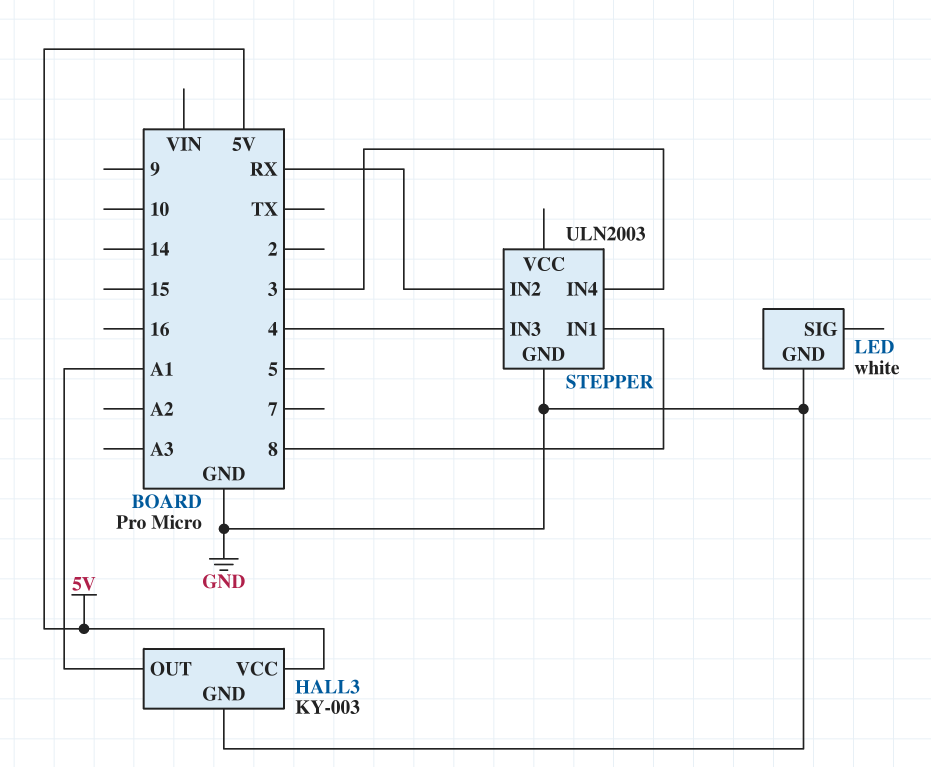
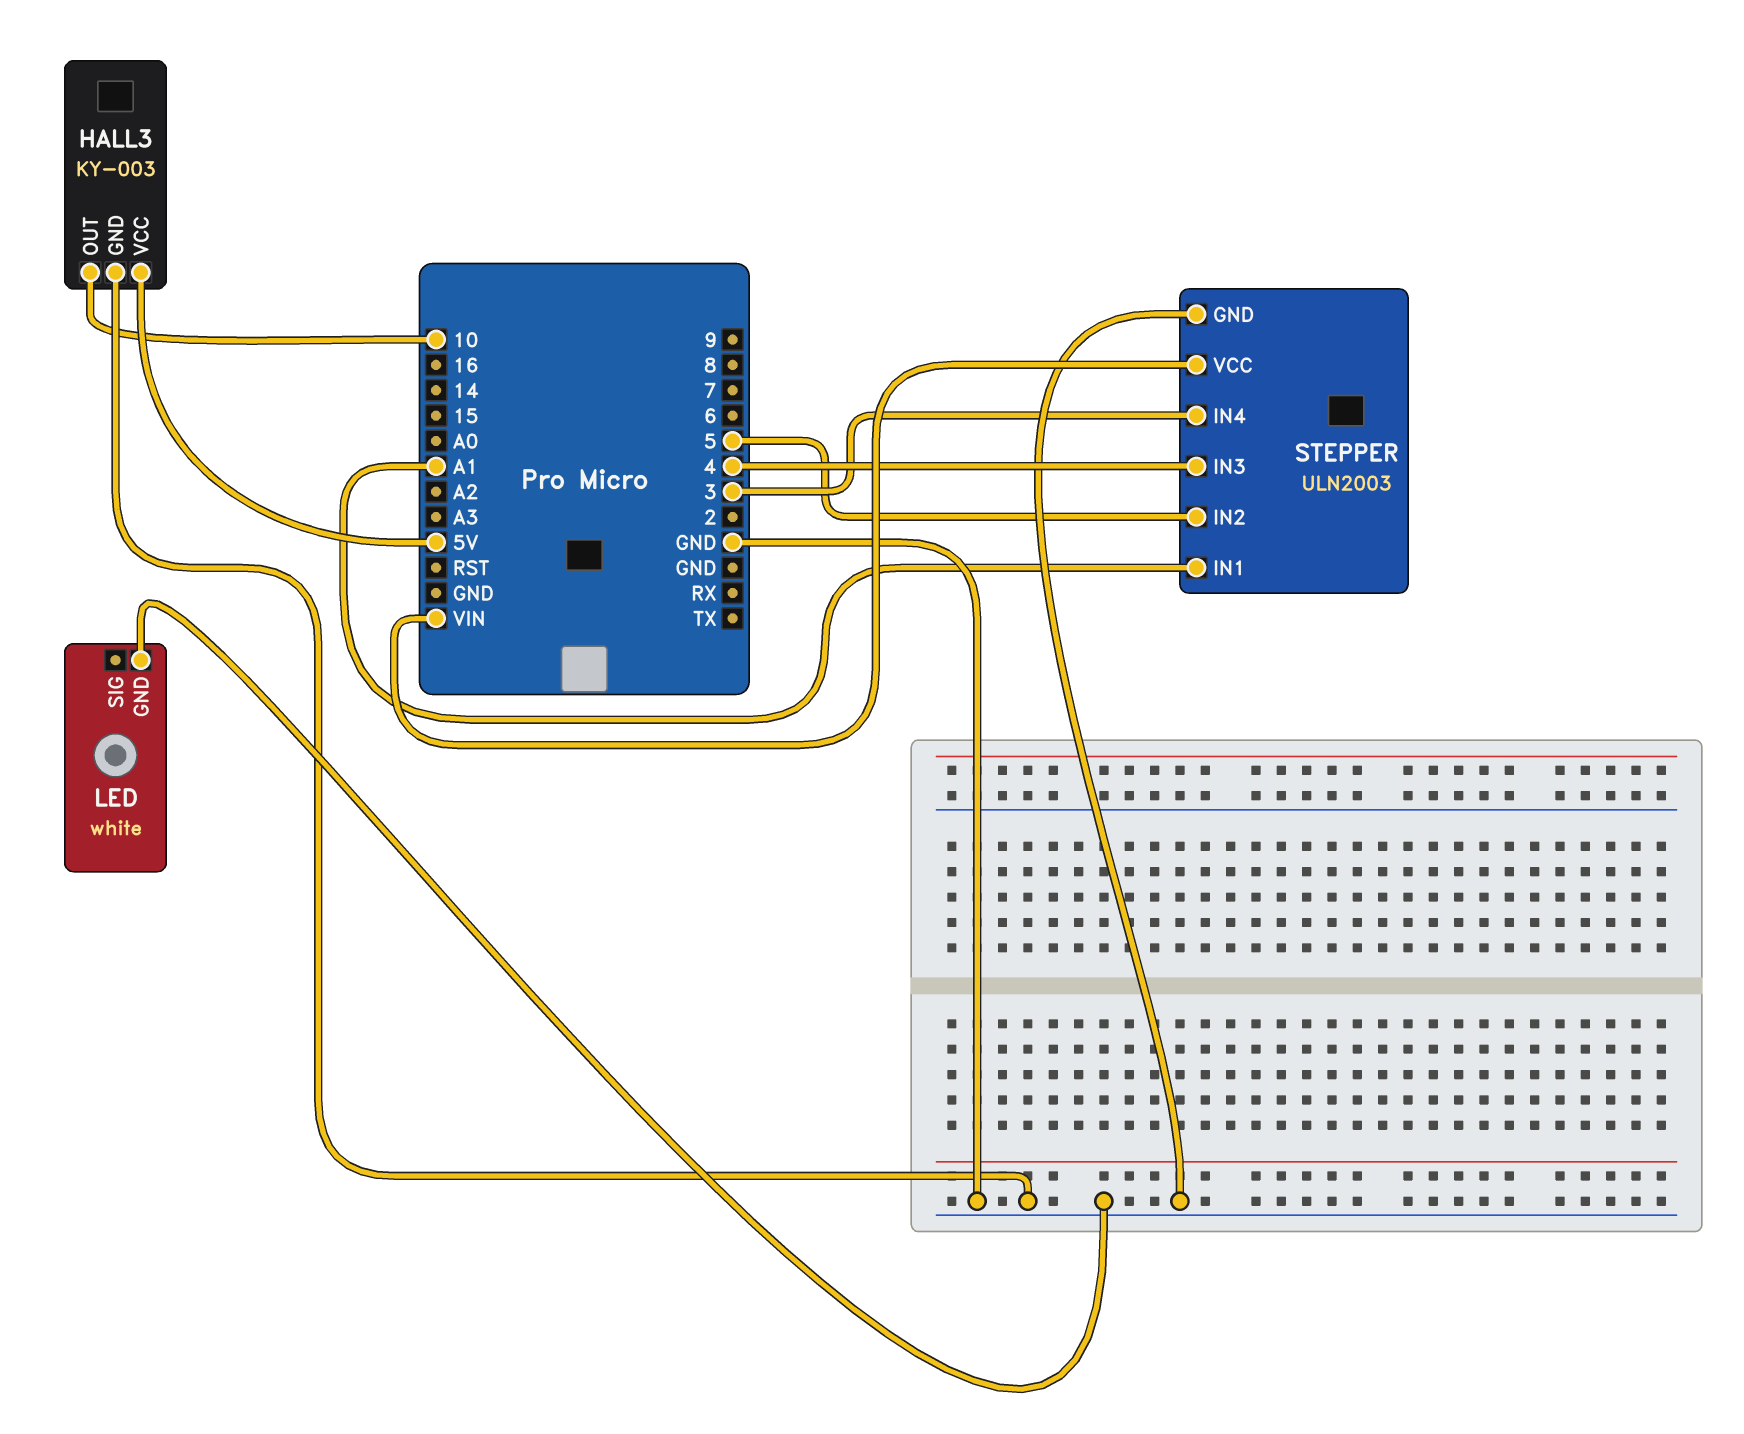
HALL3 pin OUT: A1 -> 10
STEPPER pin IN1: 8 -> A1
STEPPER pin IN2: RX -> 5
STEPPER pin VCC: none -> VIN

